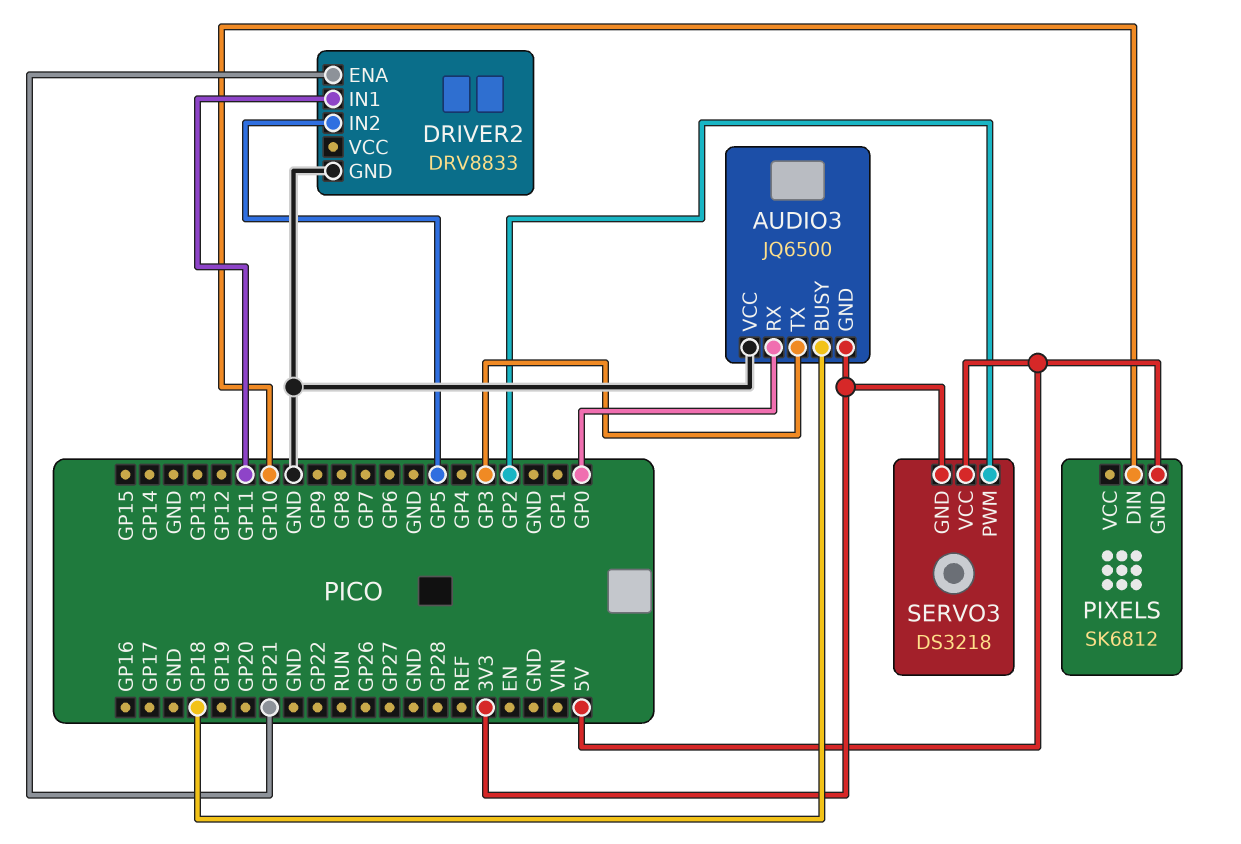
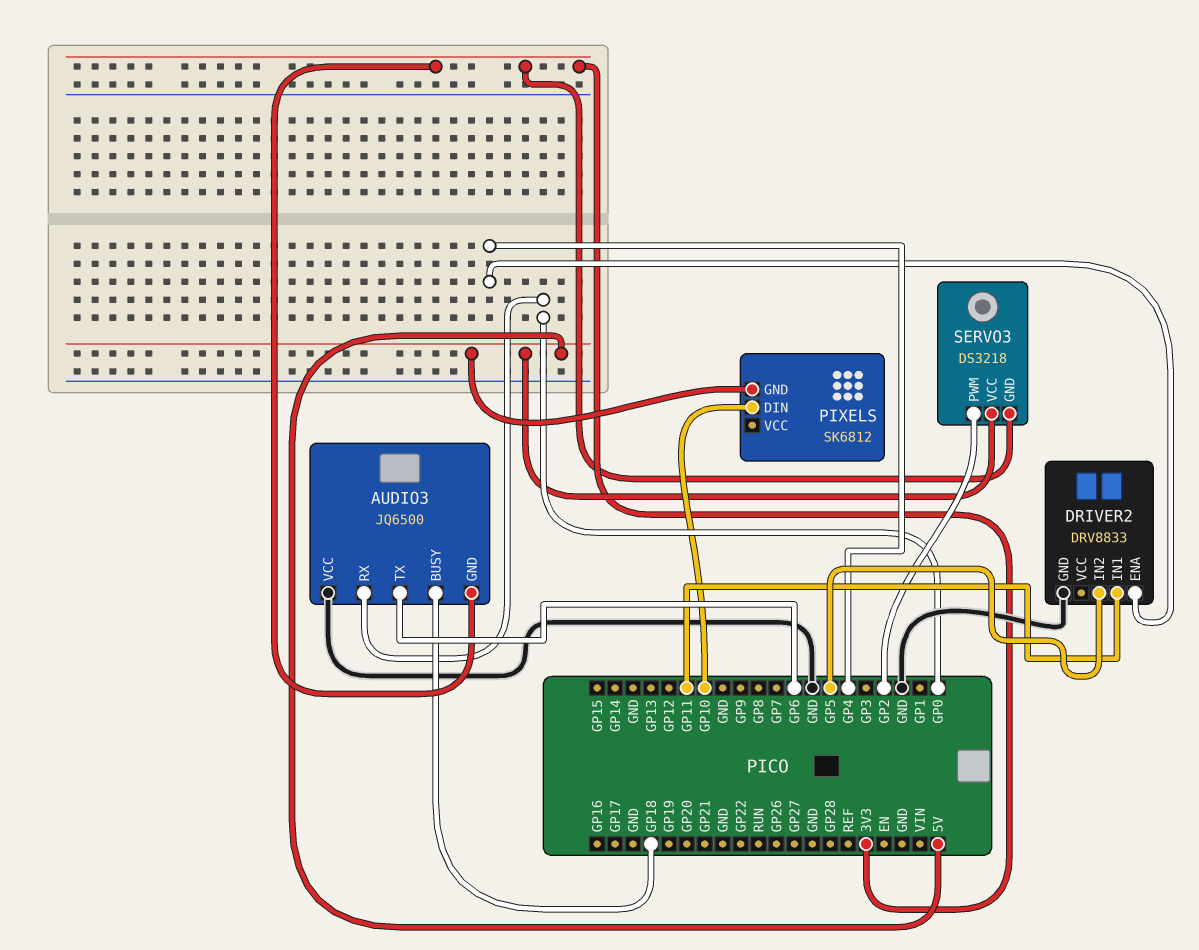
AUDIO3 pin TX: GP3 -> GP6
DRIVER2 pin ENA: GP21 -> GP4

